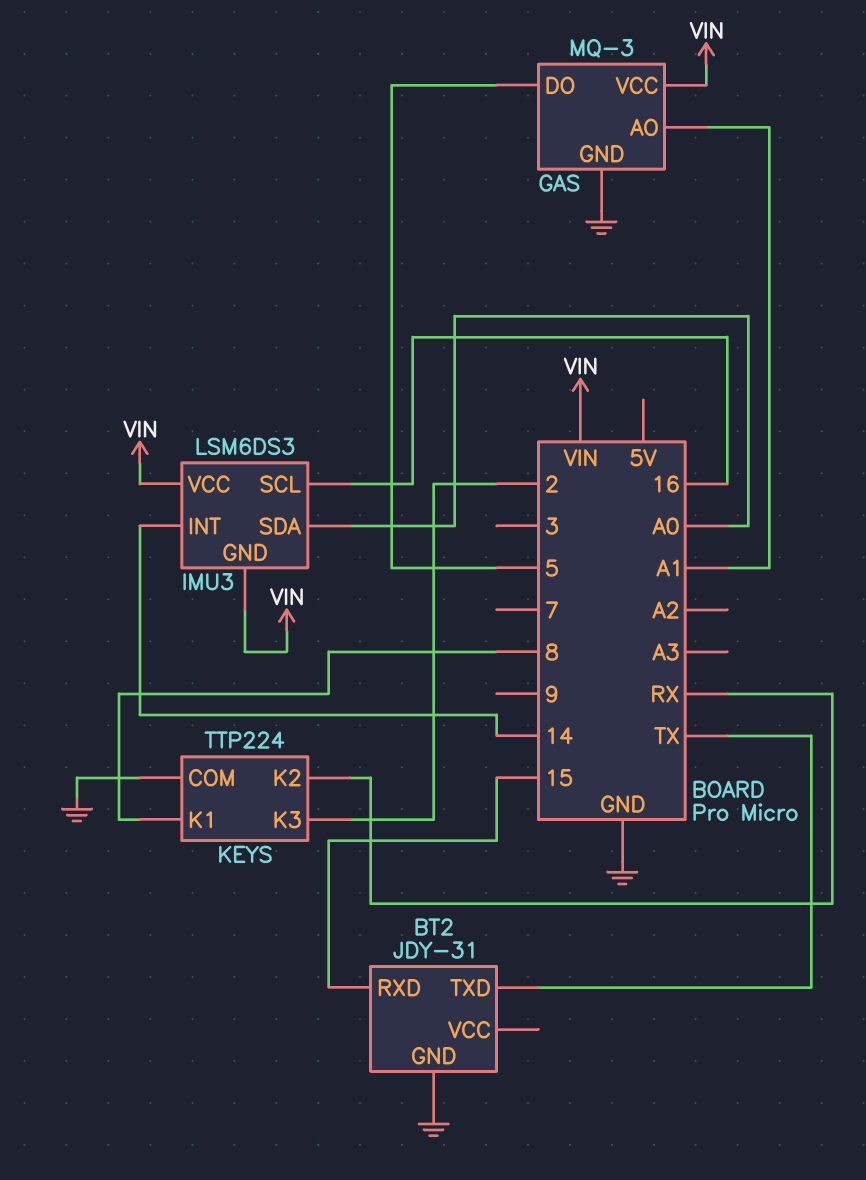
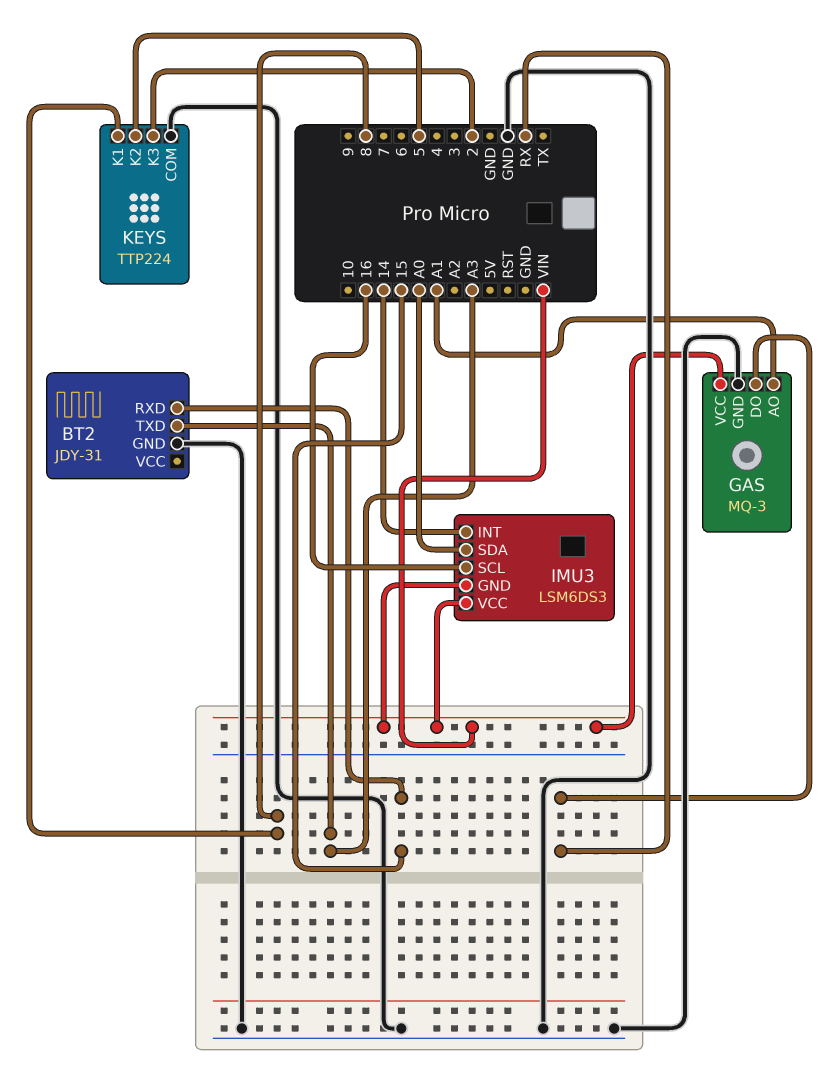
BT2 pin TXD: TX -> A3
GAS pin DO: 5 -> RX
KEYS pin K2: RX -> 5

